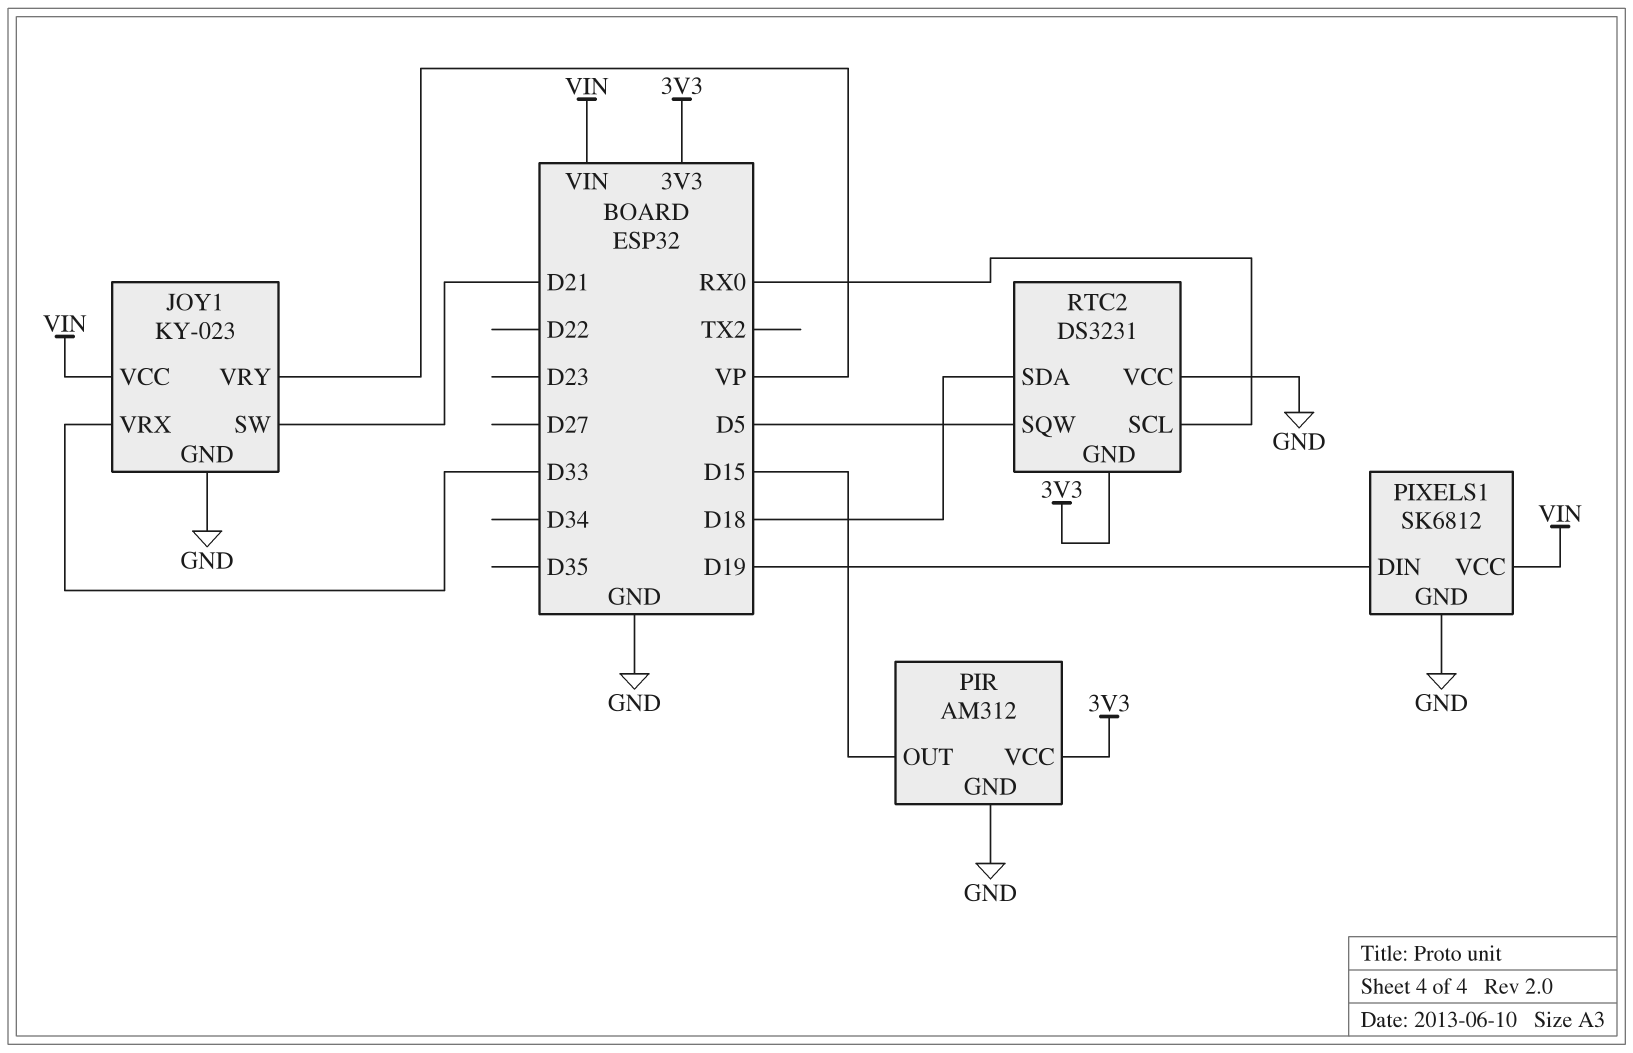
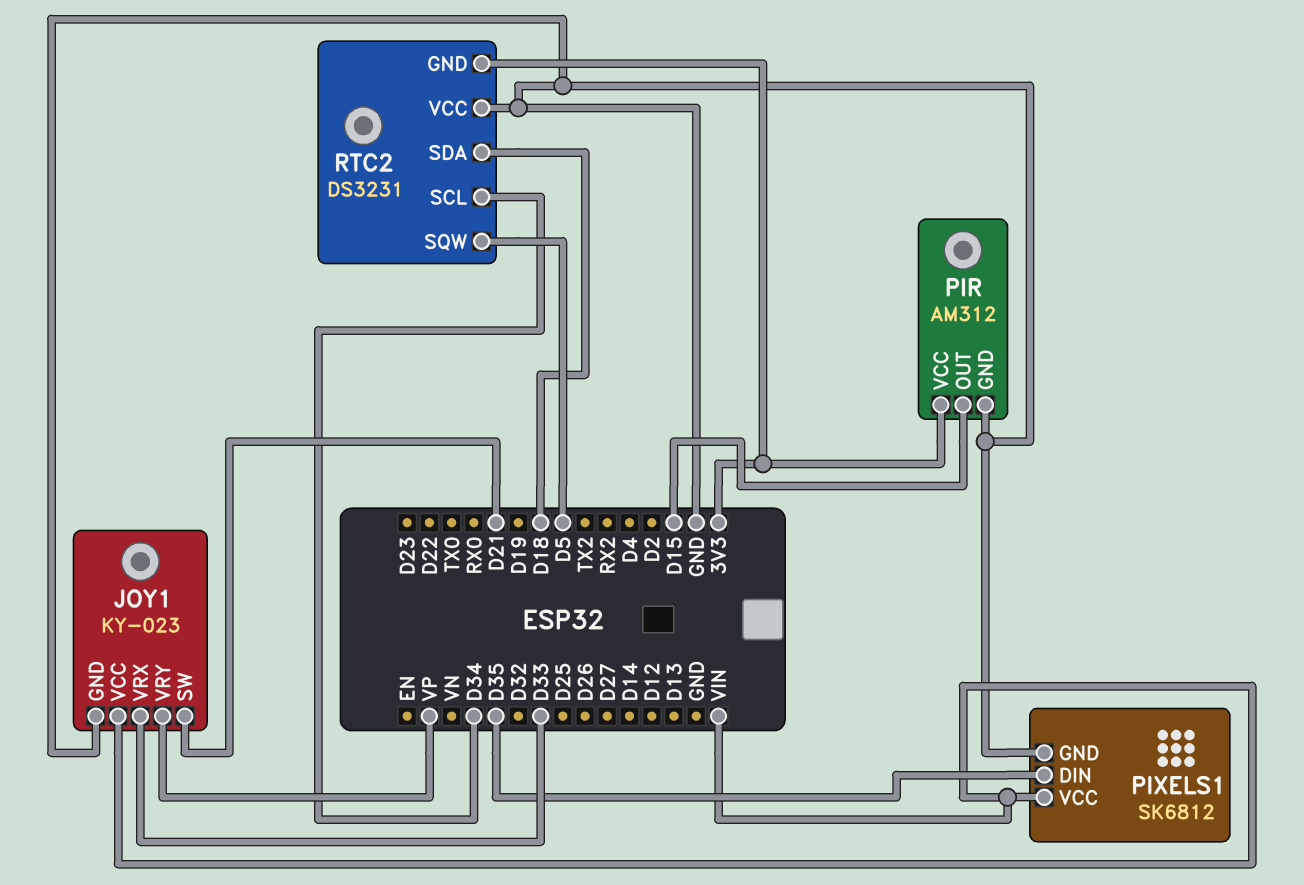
PIXELS1 pin DIN: D19 -> D35
RTC2 pin SCL: RX0 -> D34

